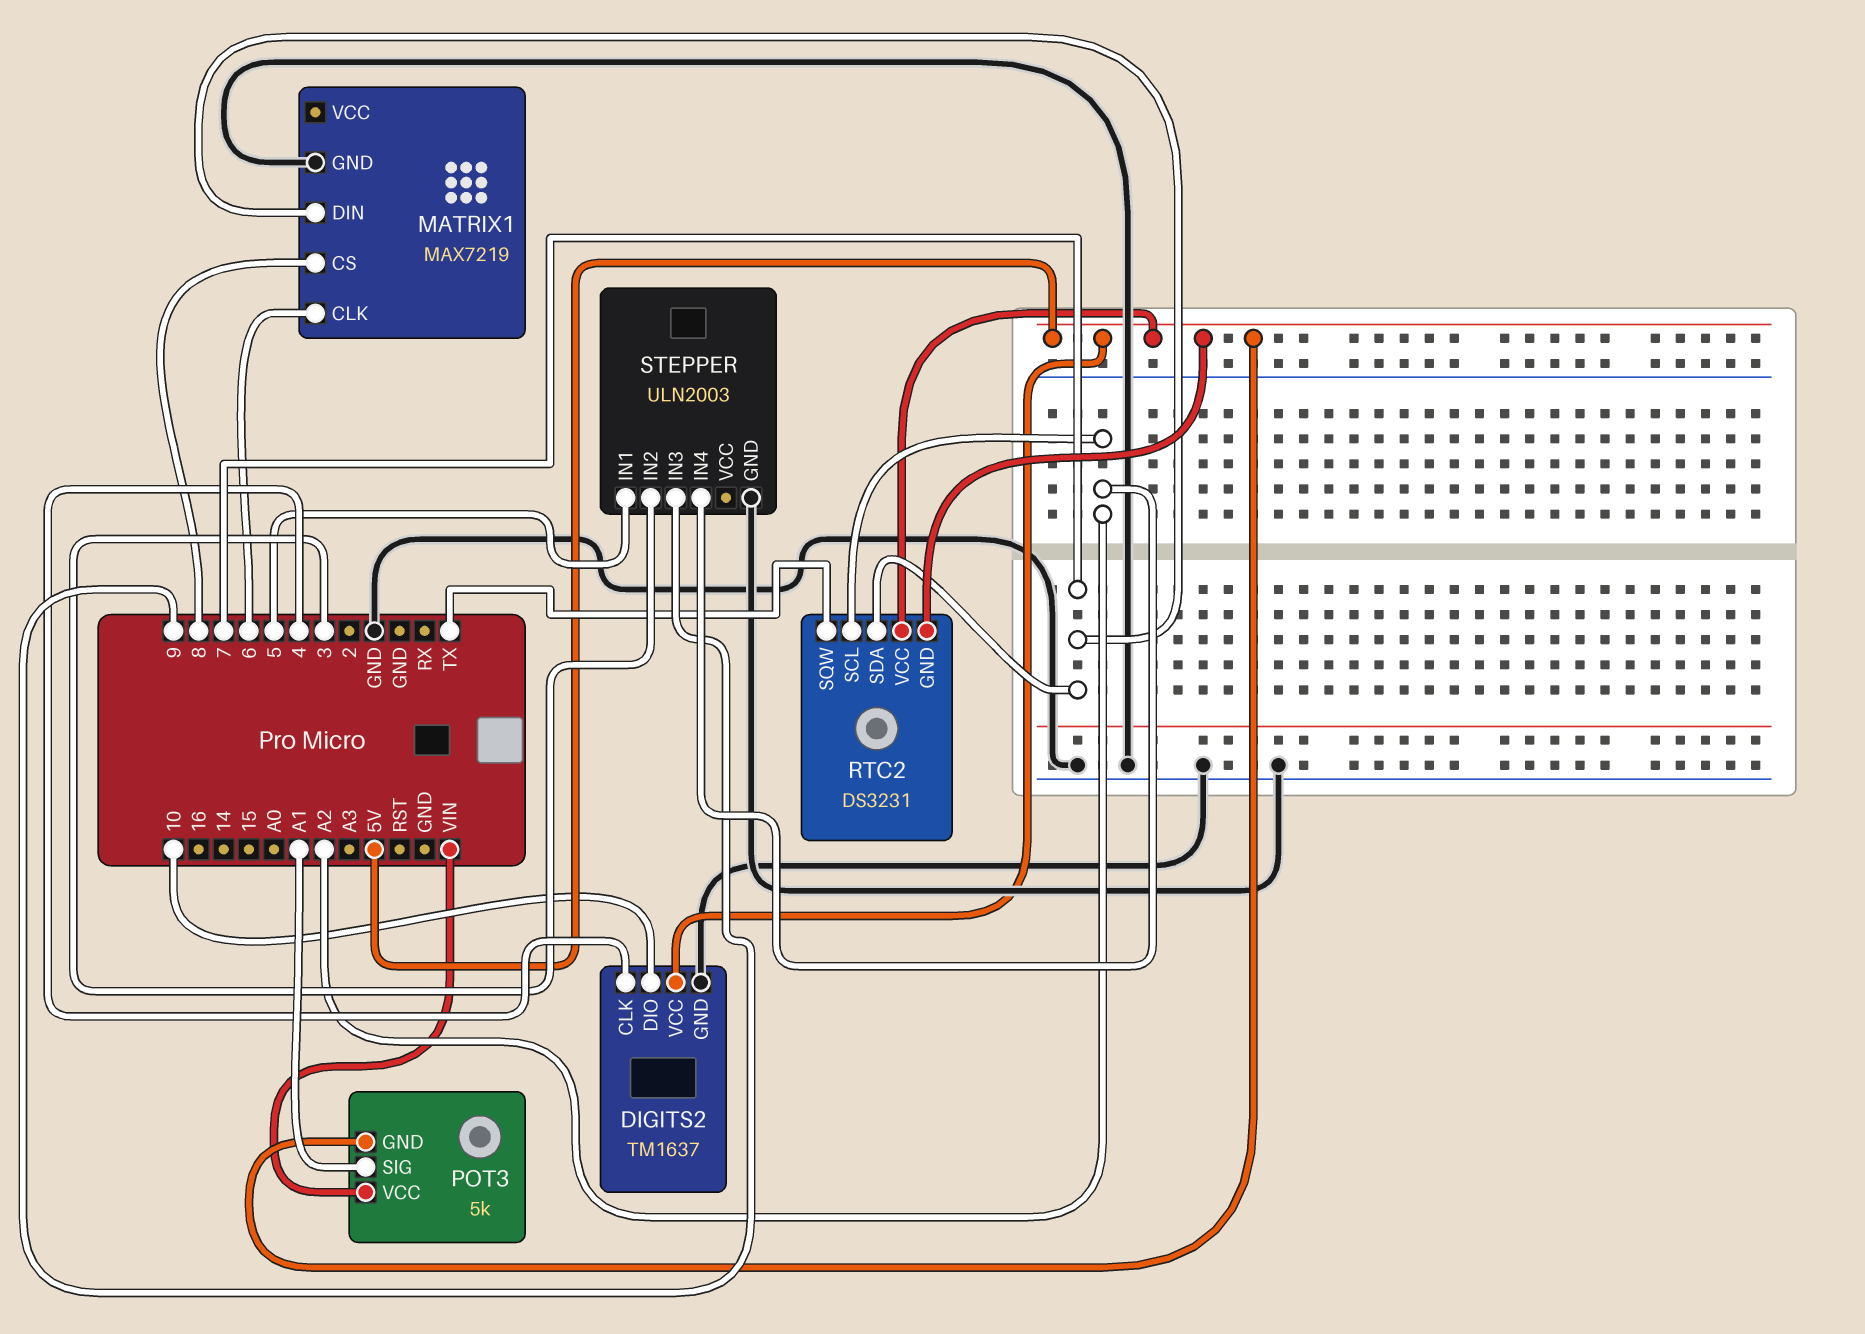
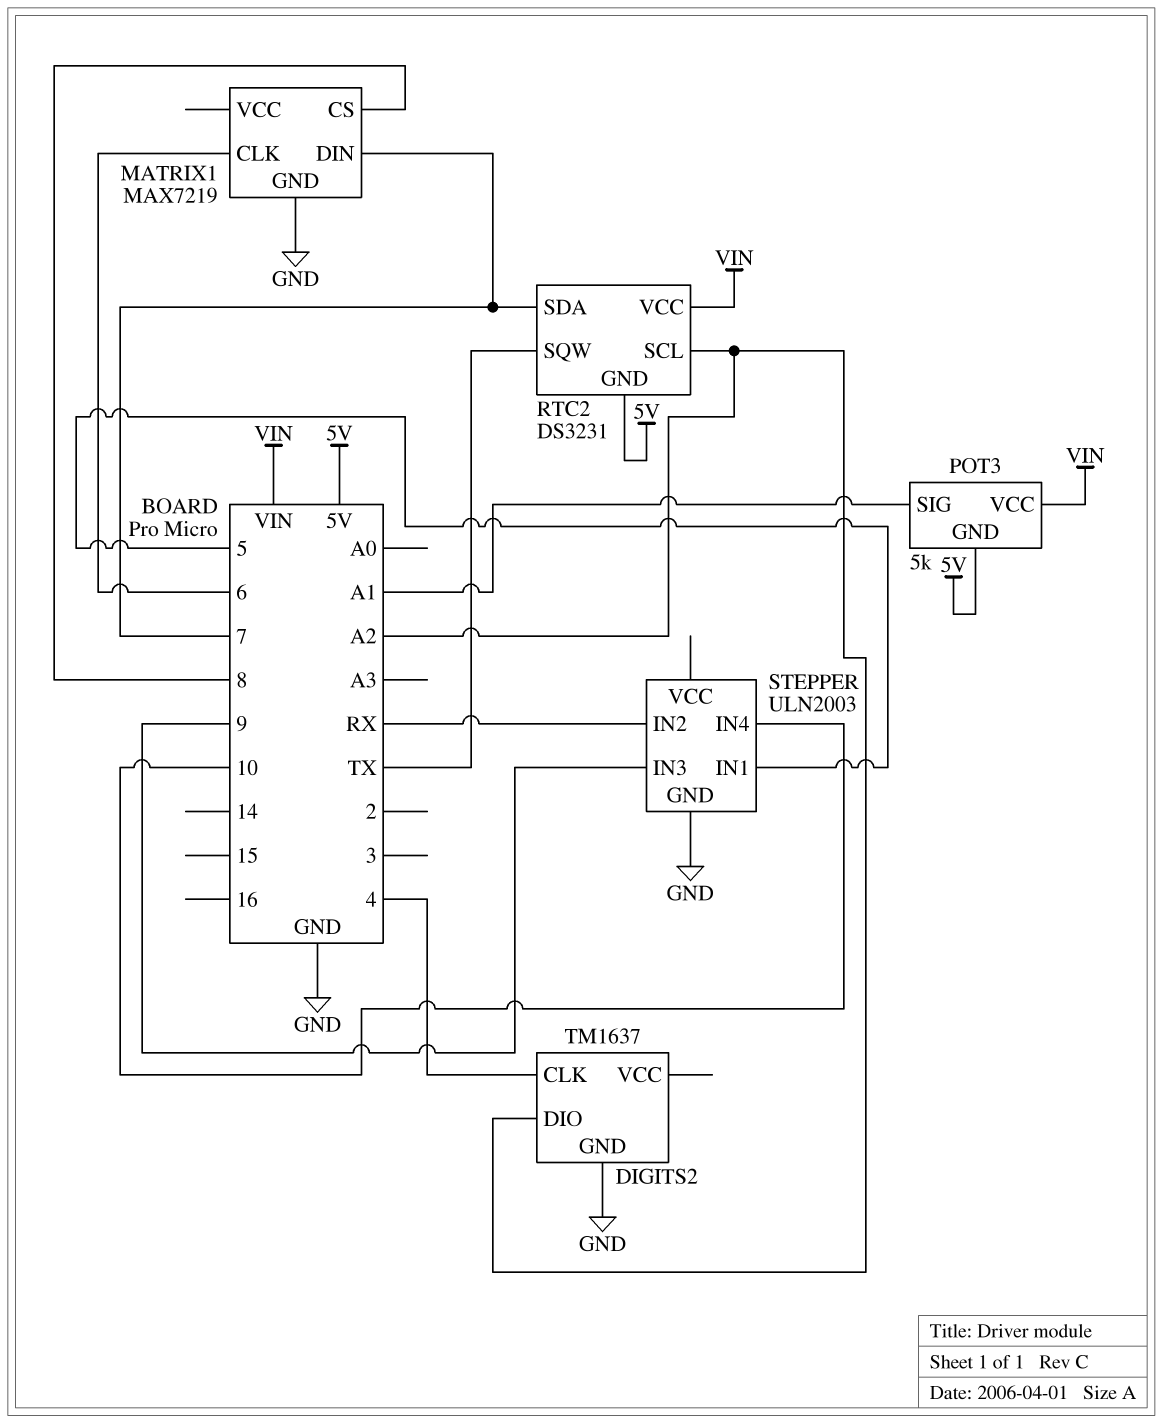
DIGITS2 pin DIO: 10 -> A2
DIGITS2 pin VCC: 5V -> none
RTC2 pin VCC: 5V -> VIN
STEPPER pin IN2: 3 -> RX
STEPPER pin IN4: A2 -> 10

